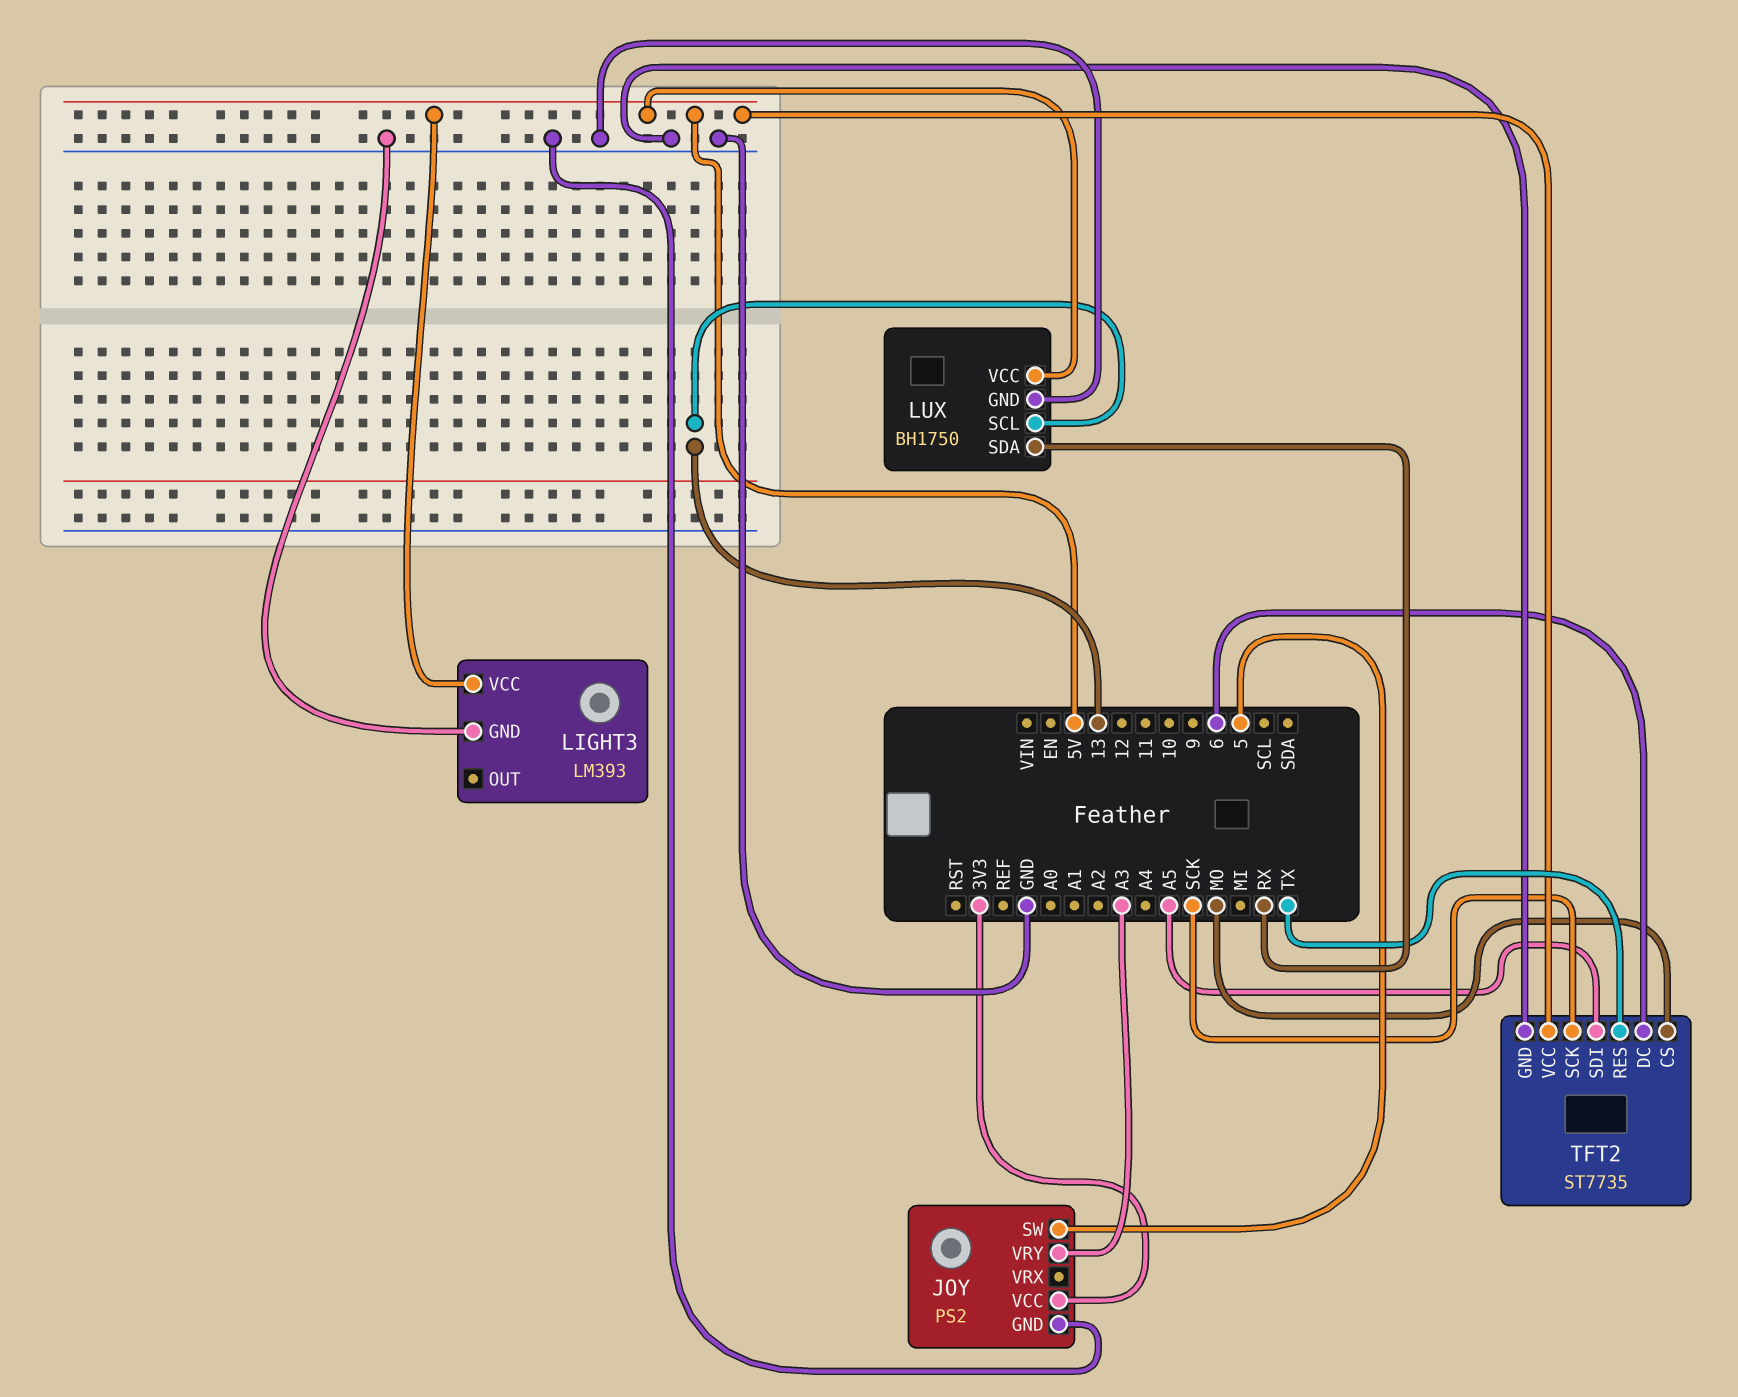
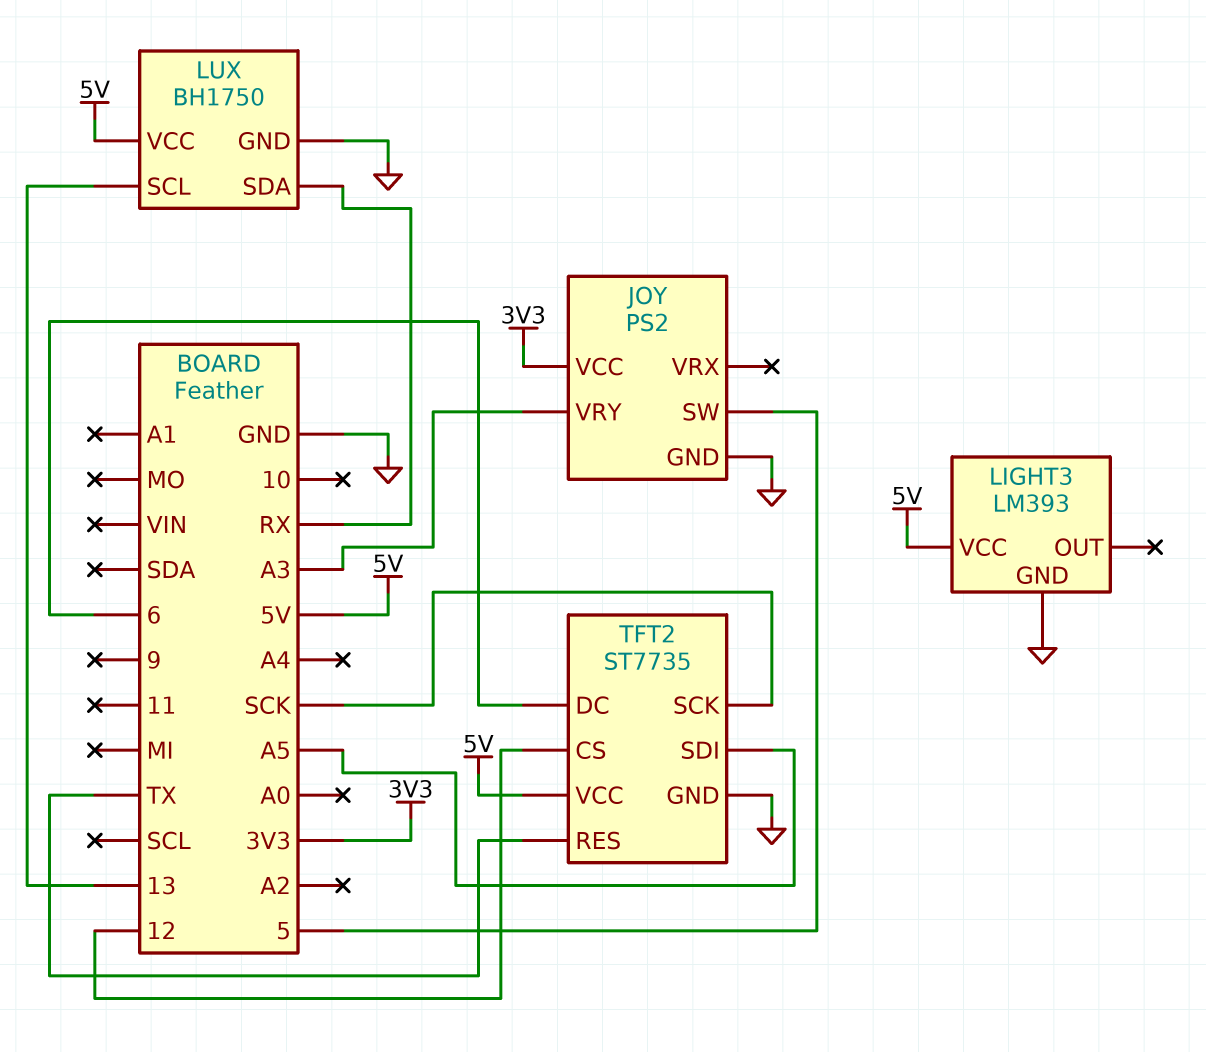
TFT2 pin CS: MO -> 12

